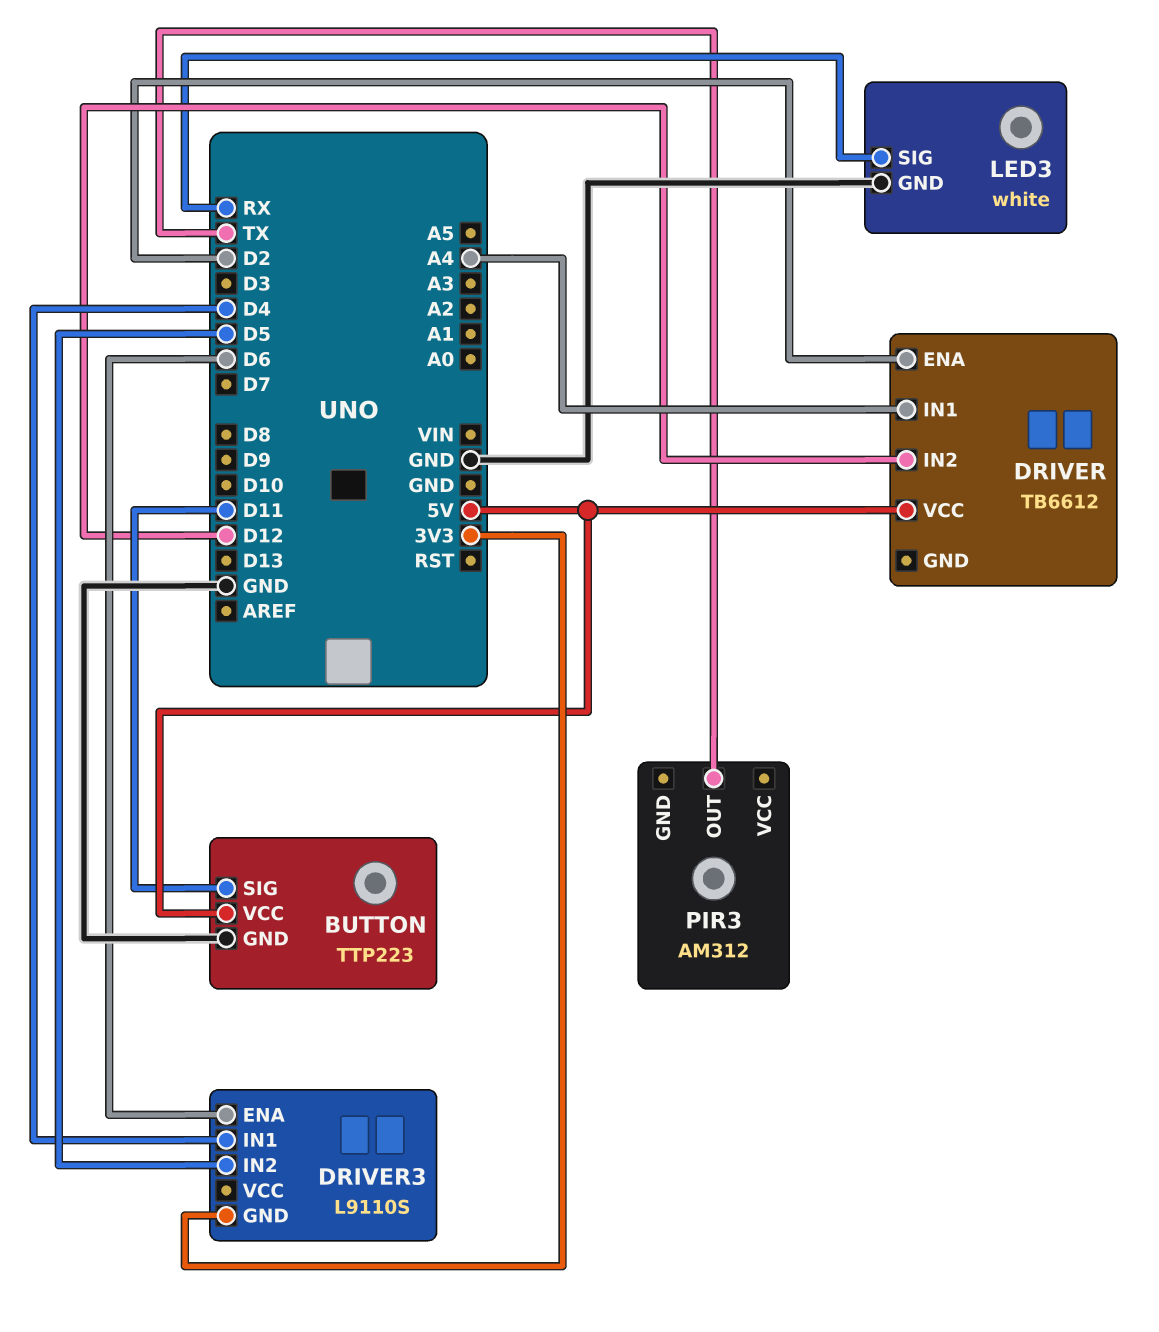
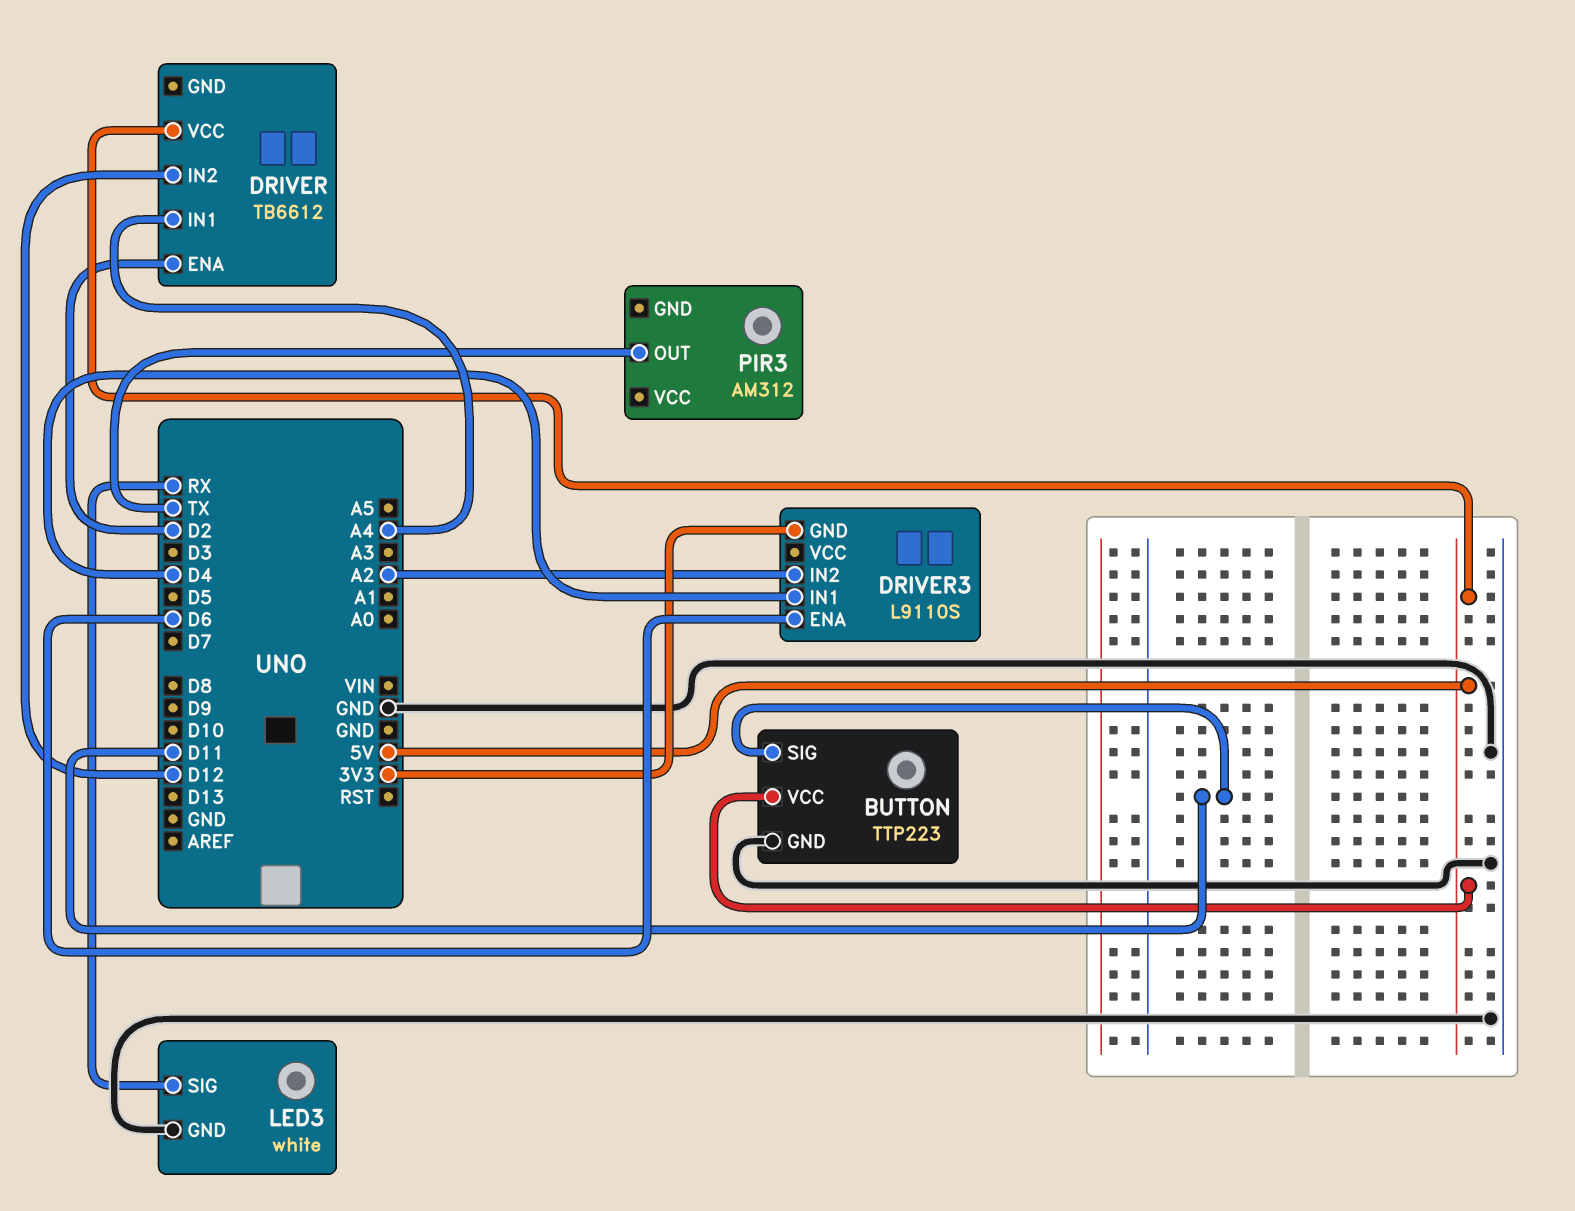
DRIVER3 pin IN2: D5 -> A2

